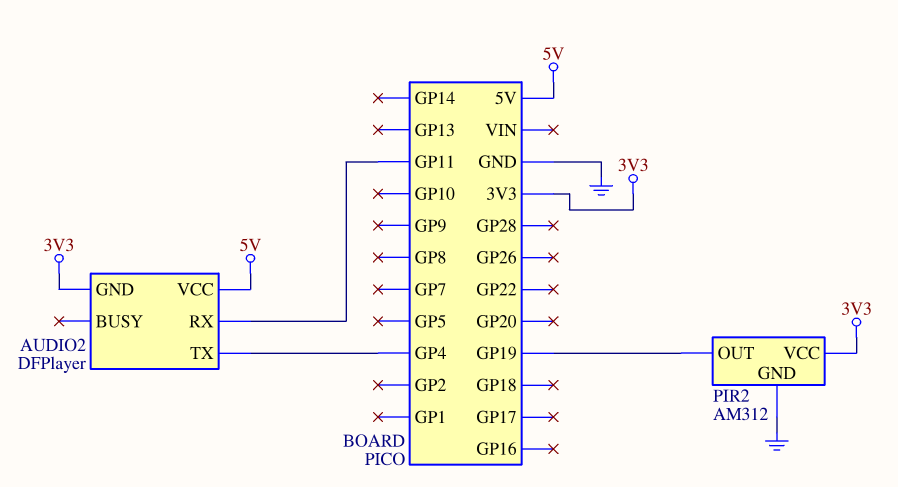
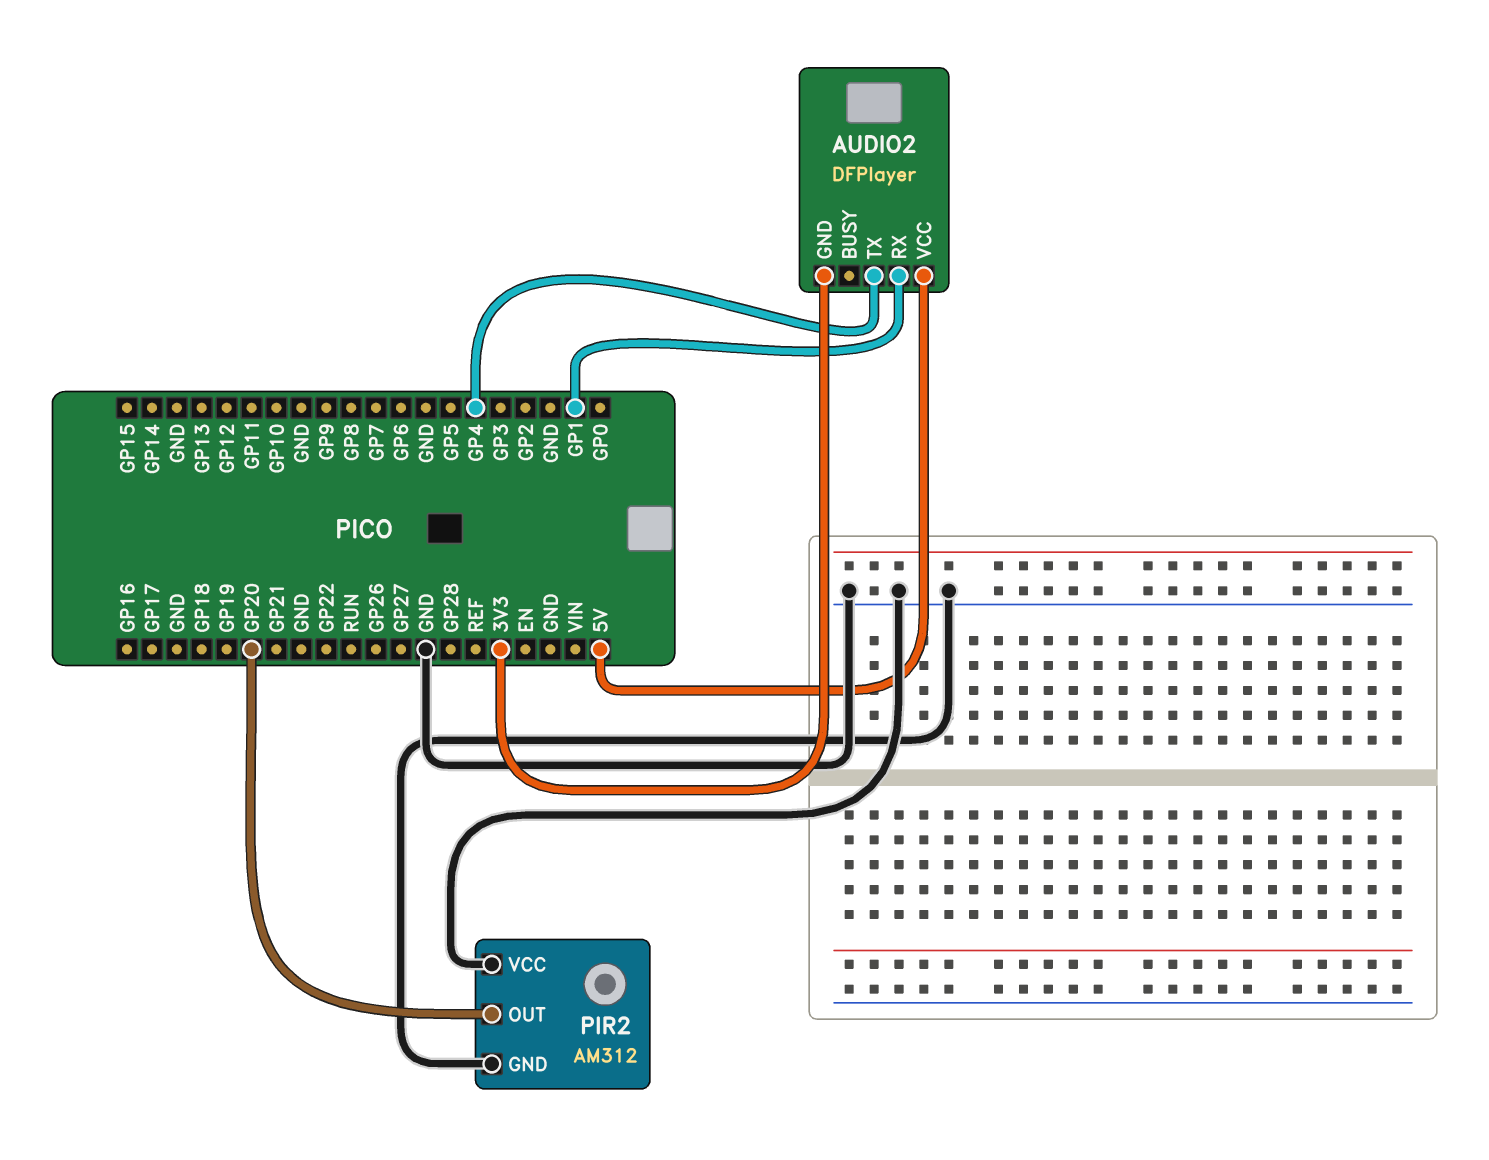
AUDIO2 pin RX: GP11 -> GP1
PIR2 pin OUT: GP19 -> GP20
PIR2 pin VCC: 3V3 -> GND

